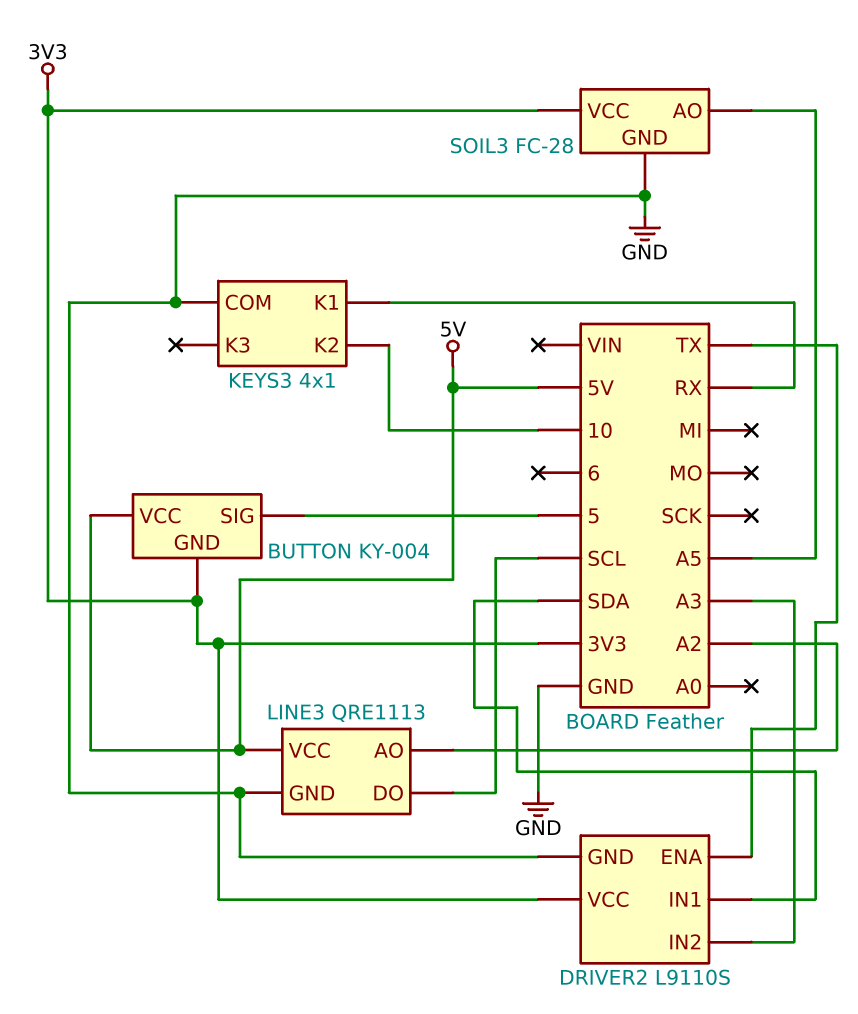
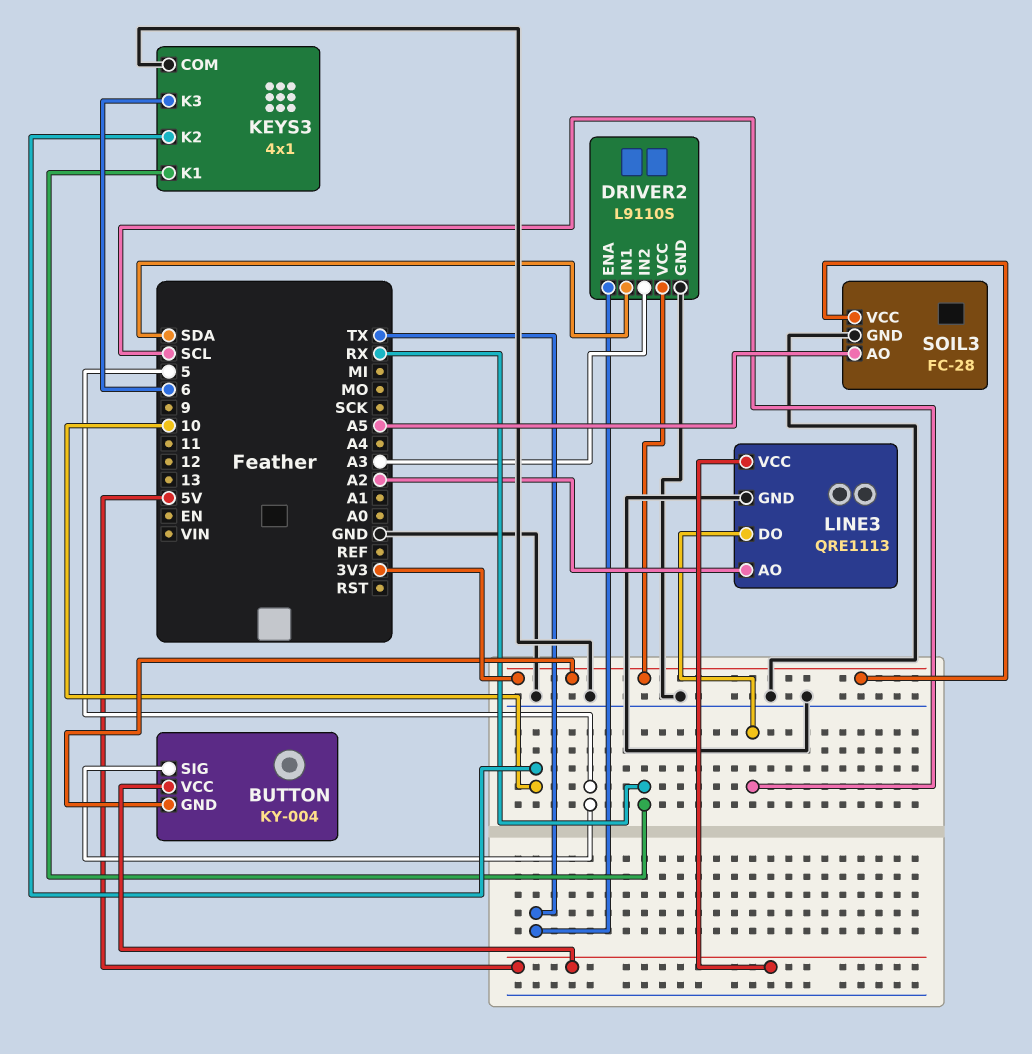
KEYS3 pin K3: none -> 6

